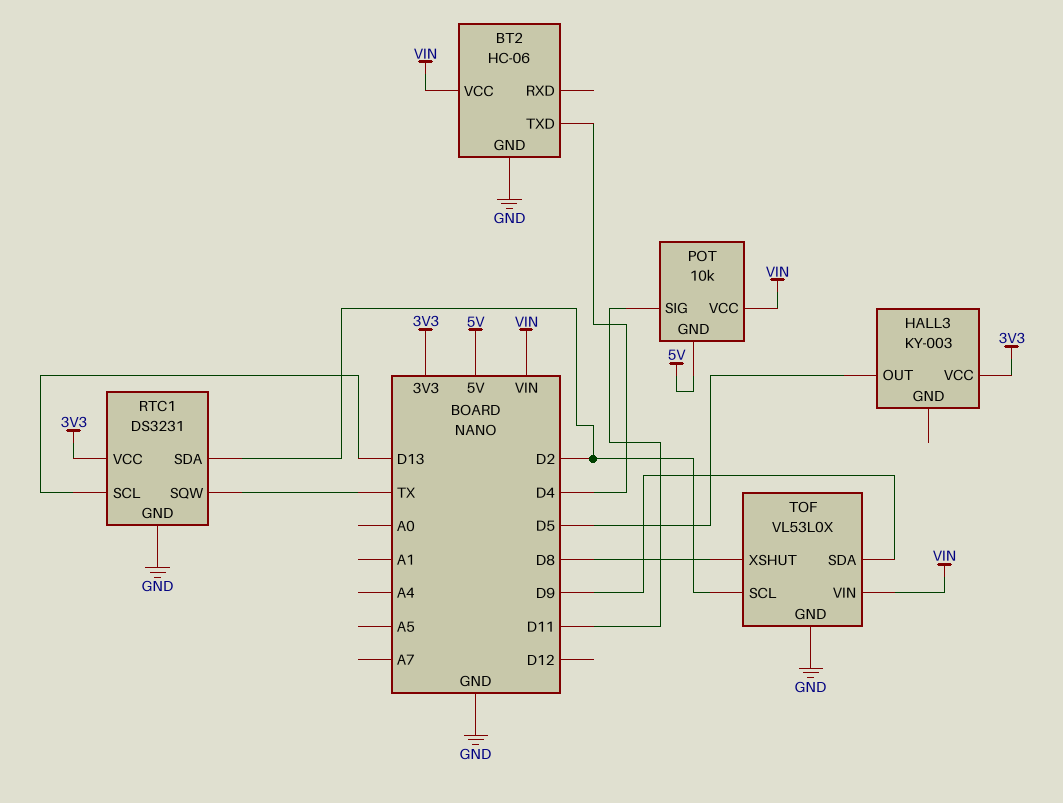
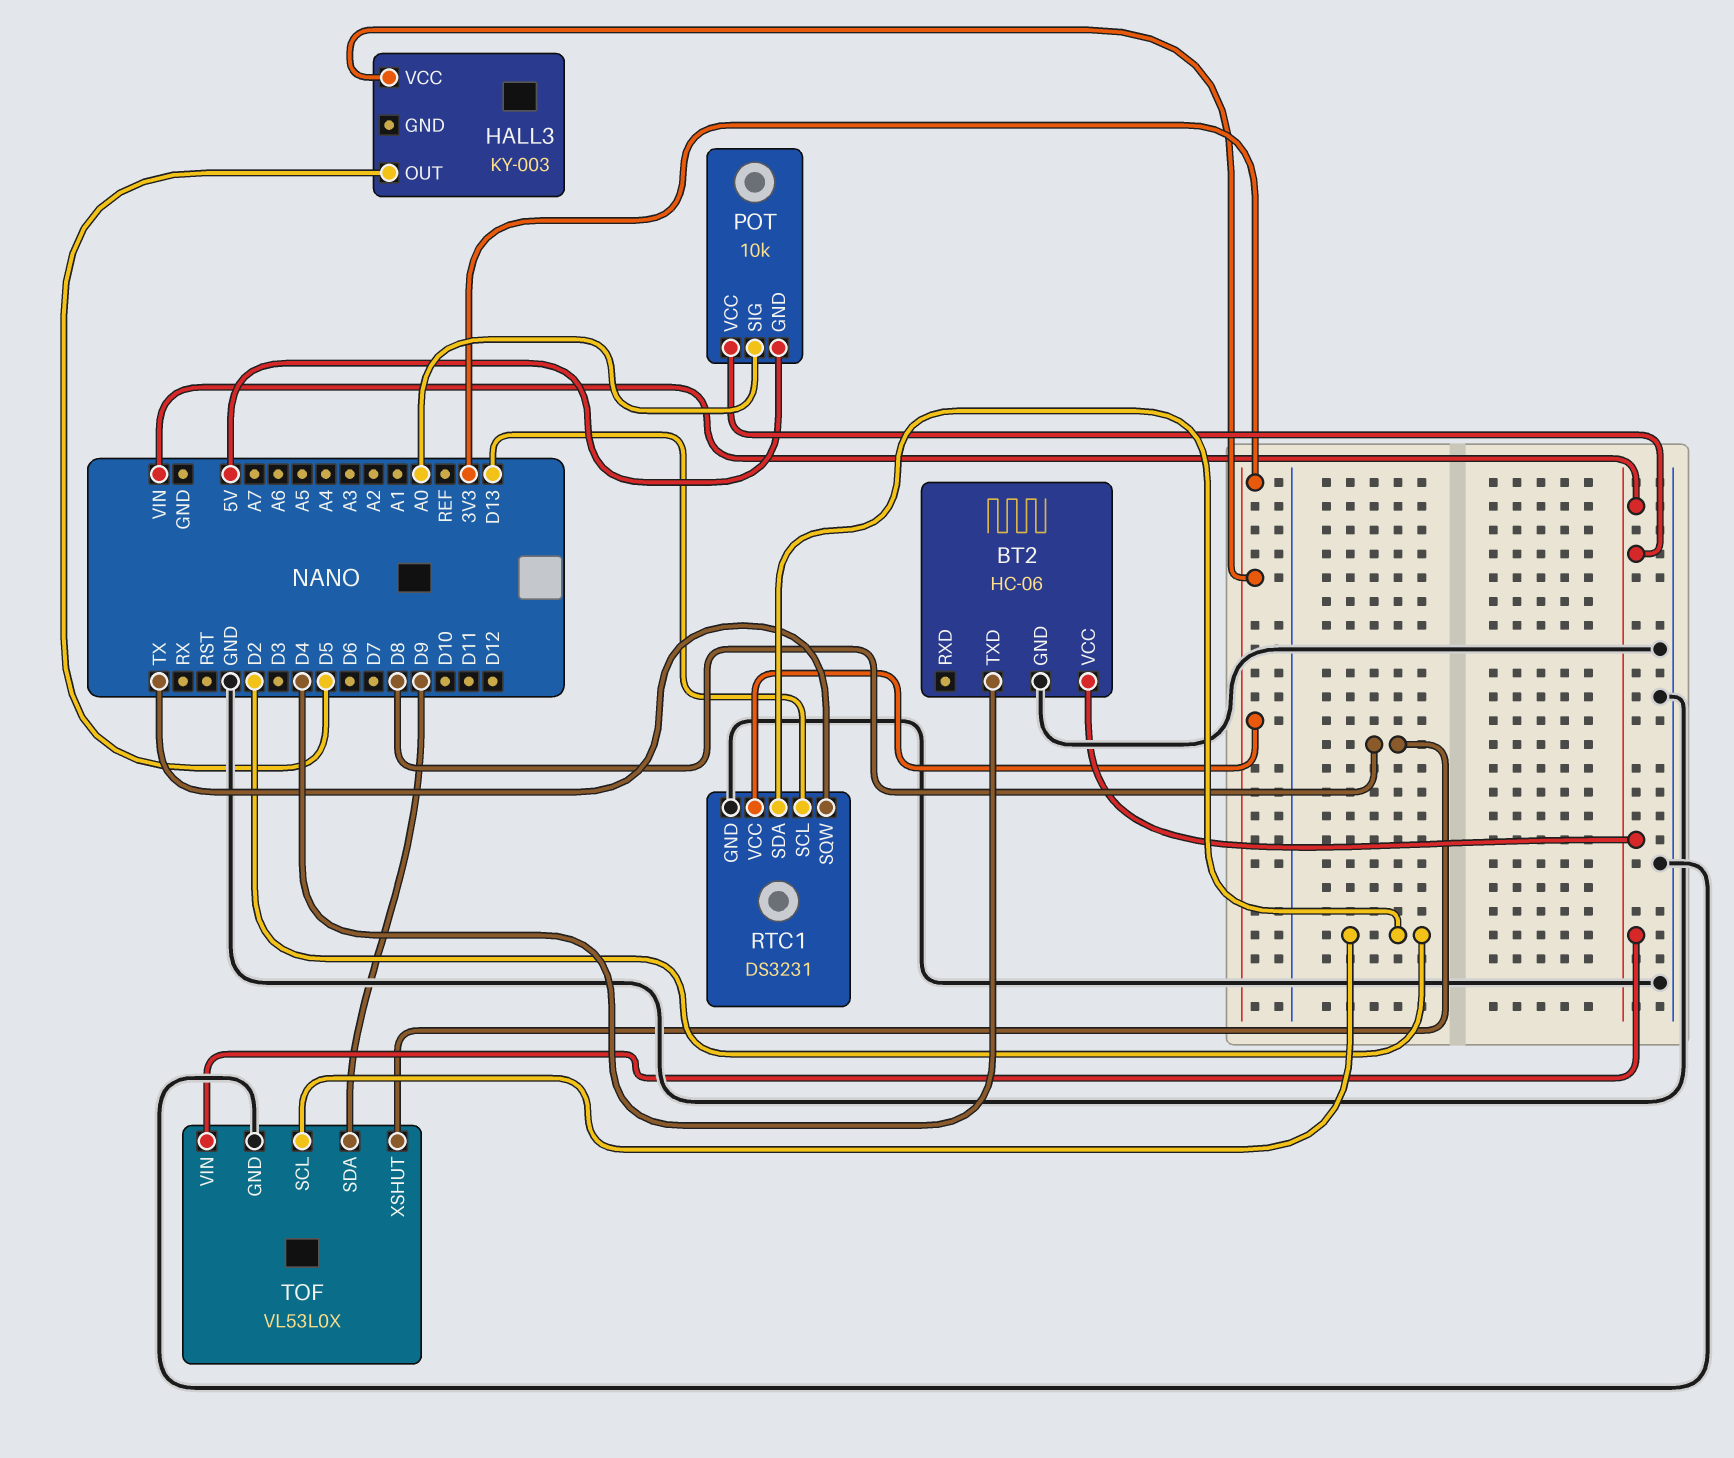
POT pin SIG: D11 -> A0

